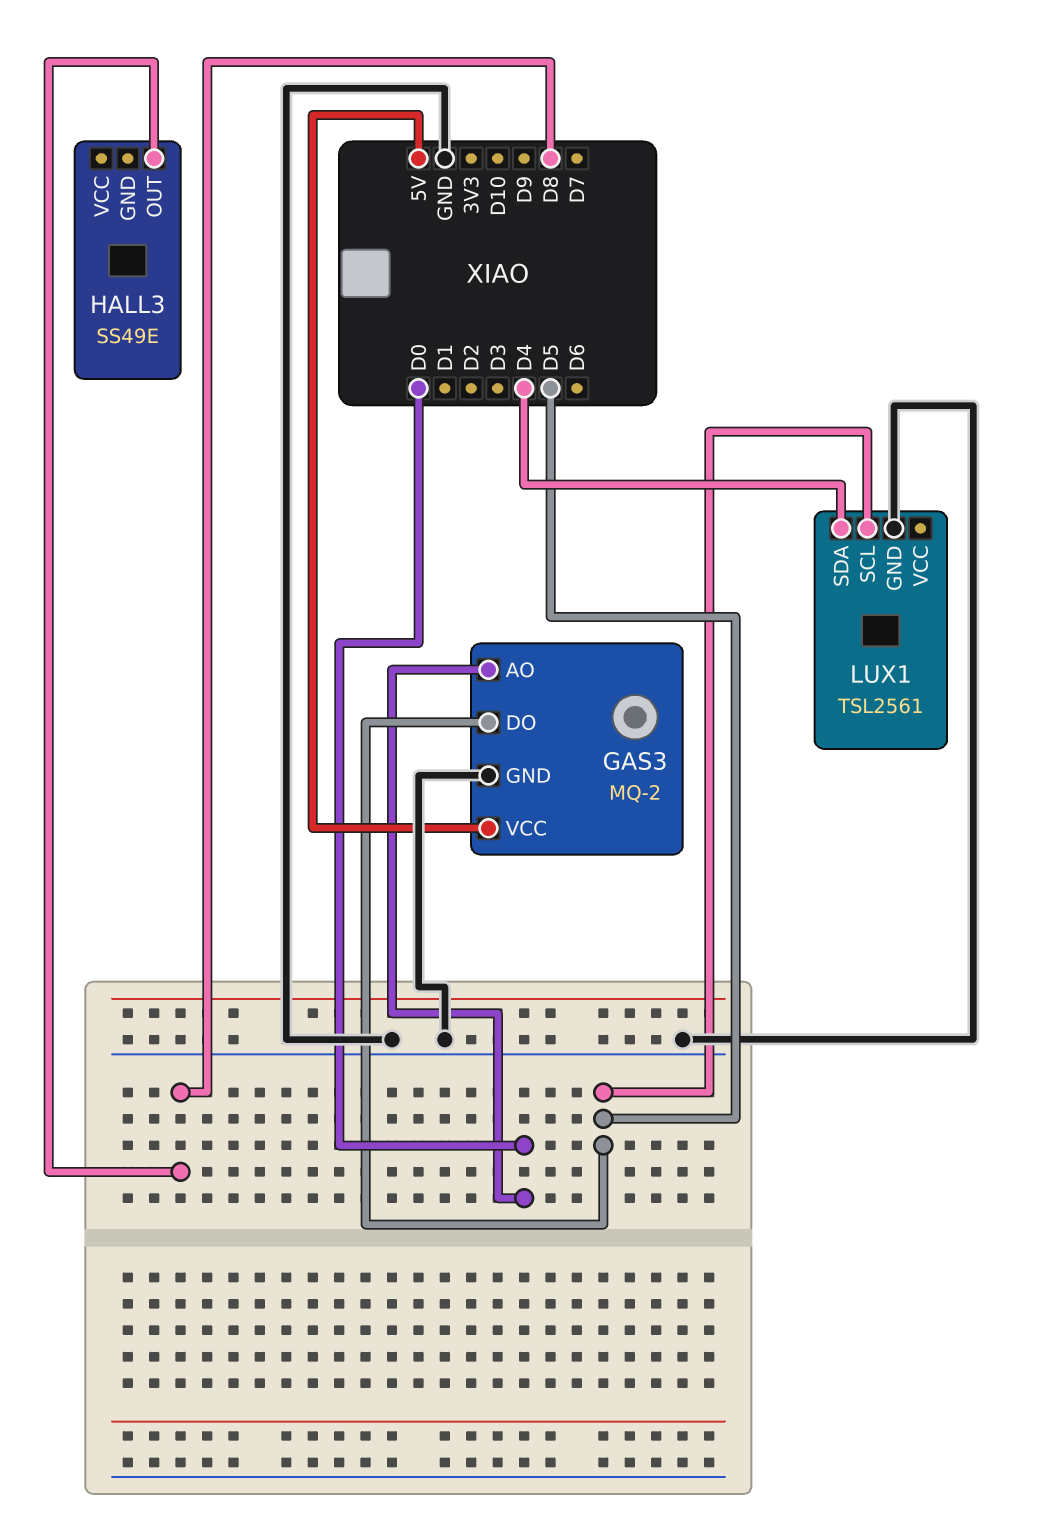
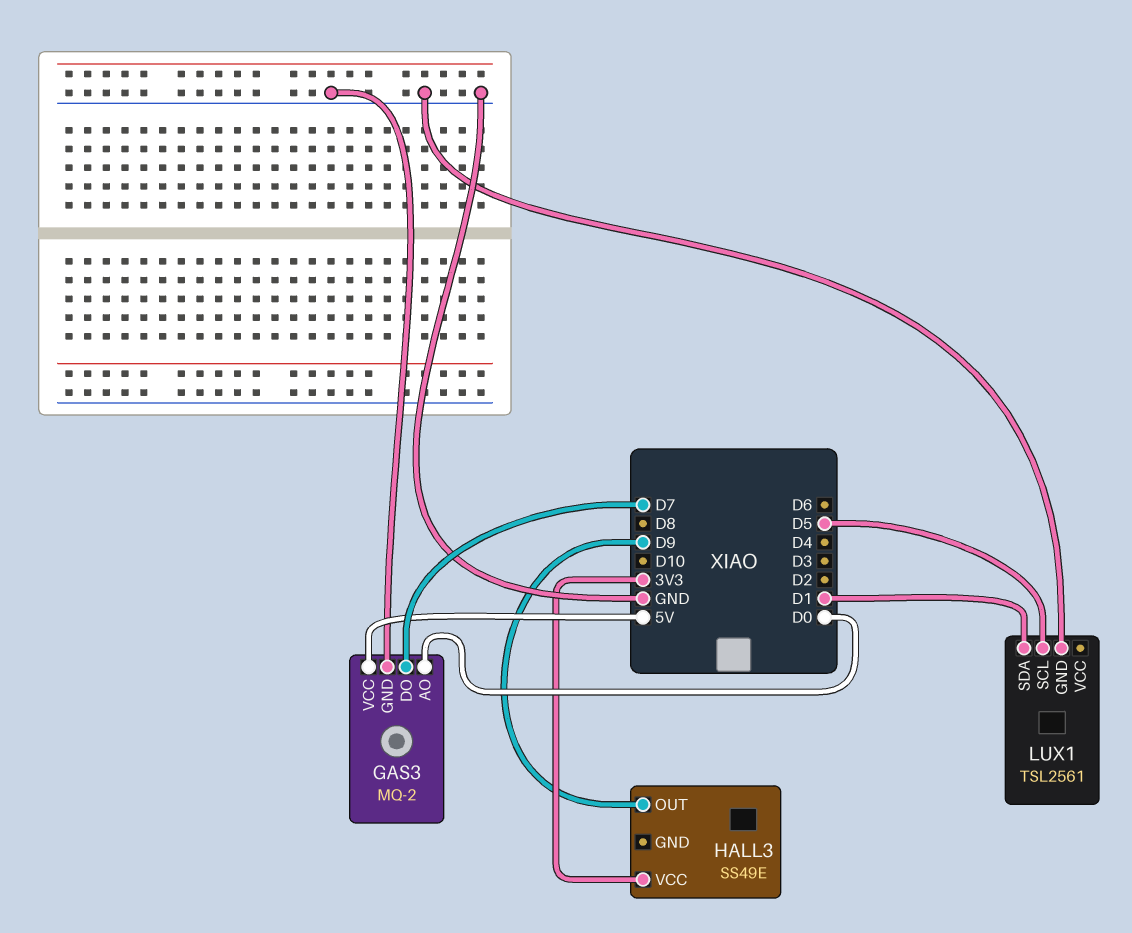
GAS3 pin DO: D5 -> D7
HALL3 pin OUT: D8 -> D9
HALL3 pin VCC: none -> 3V3
LUX1 pin SDA: D4 -> D1

